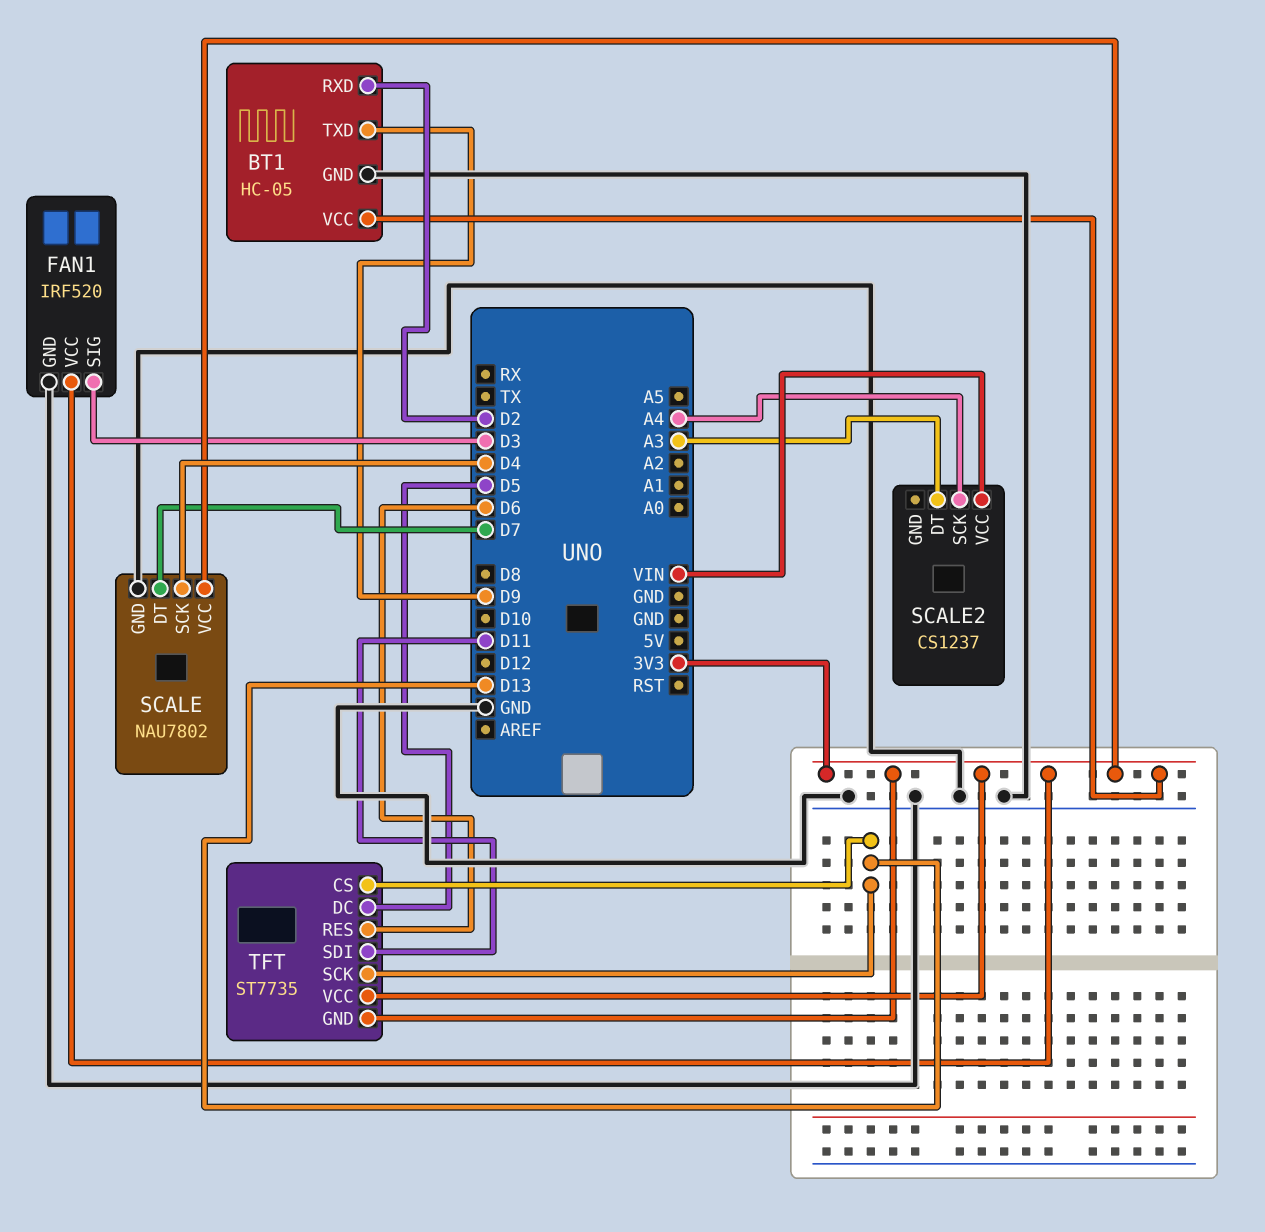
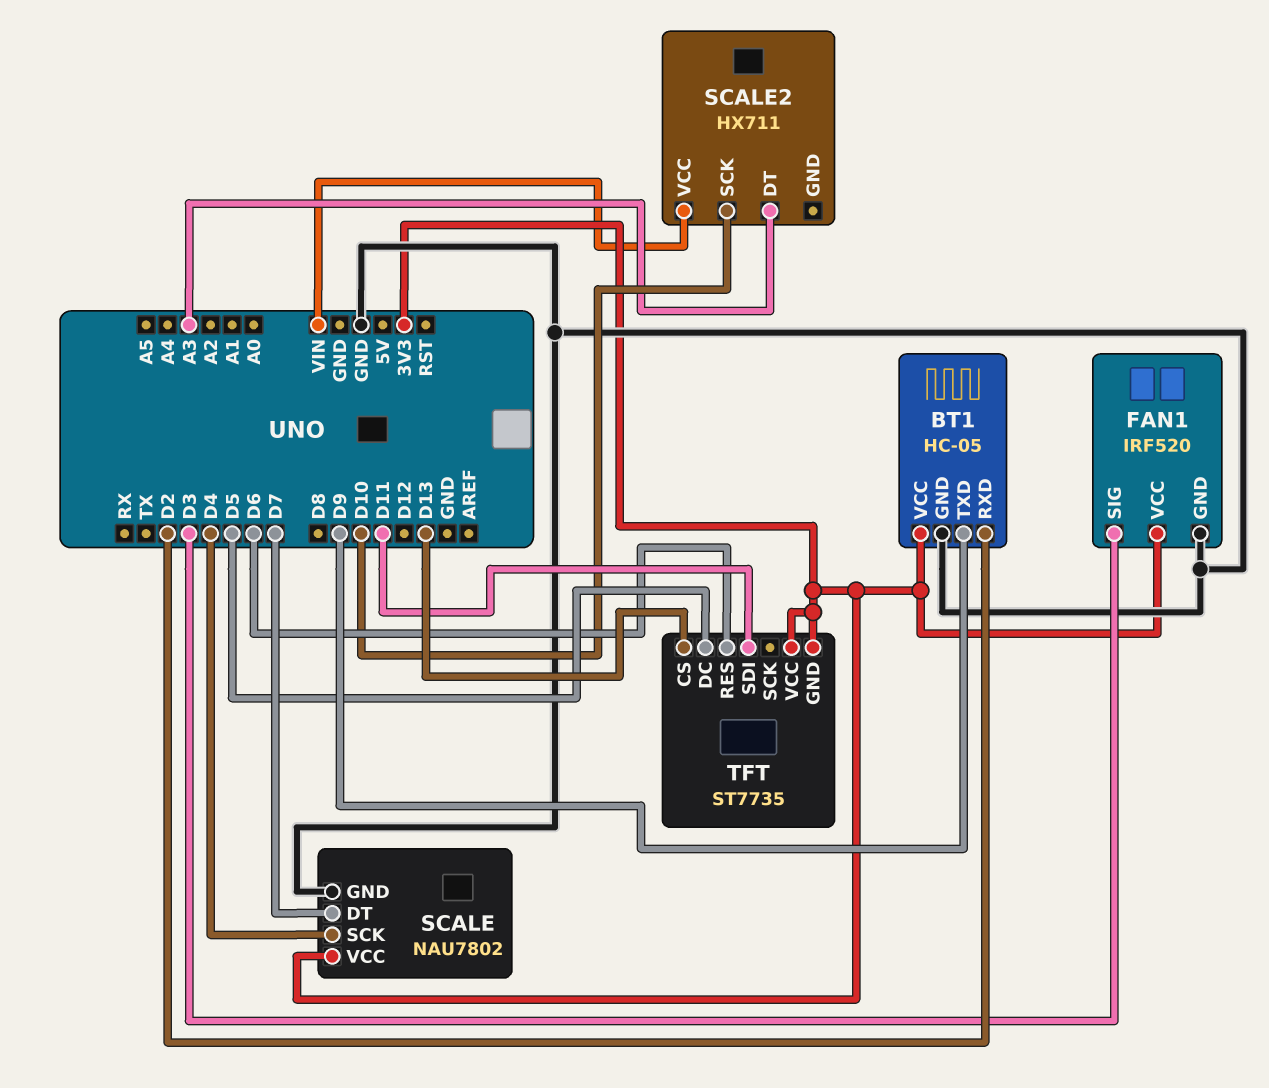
SCALE2: CS1237 -> HX711
SCALE2 pin SCK: A4 -> D10
TFT pin SCK: D13 -> none

